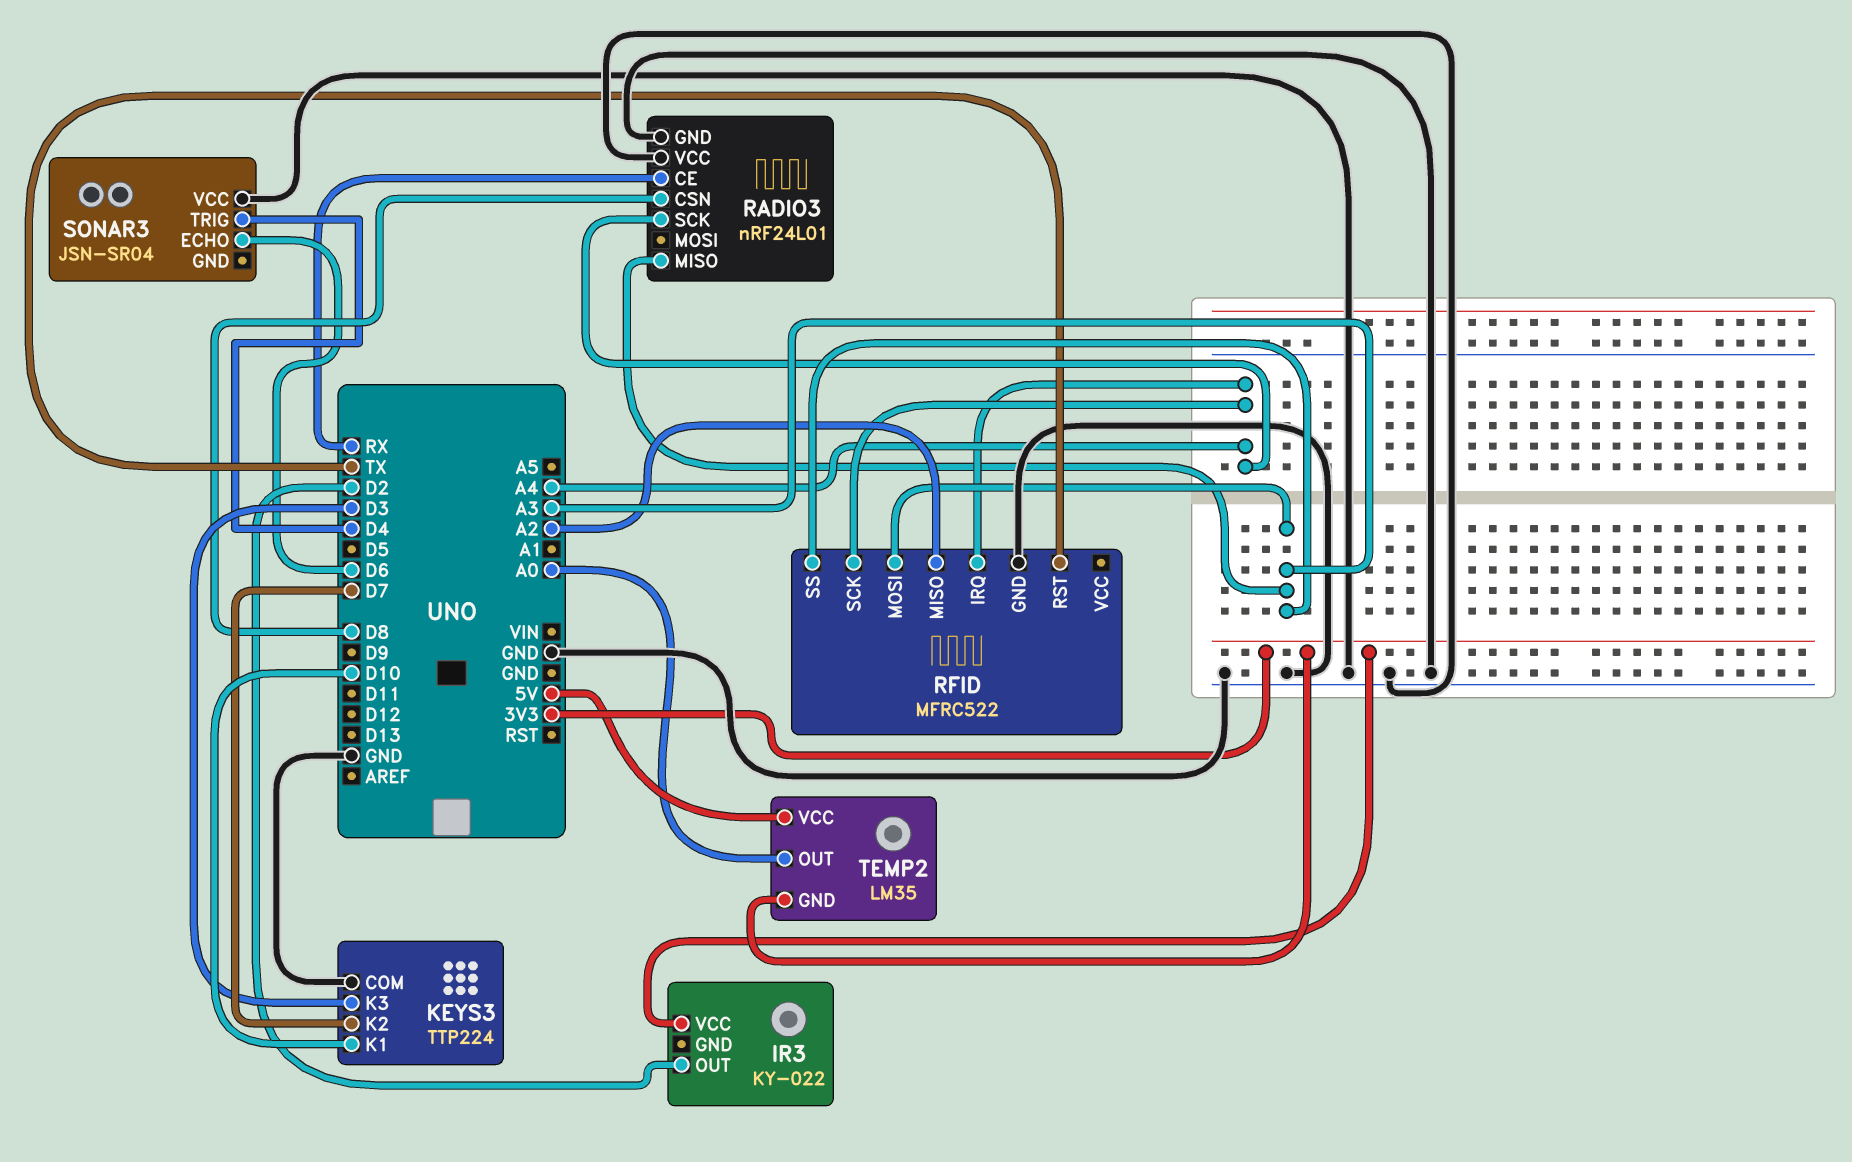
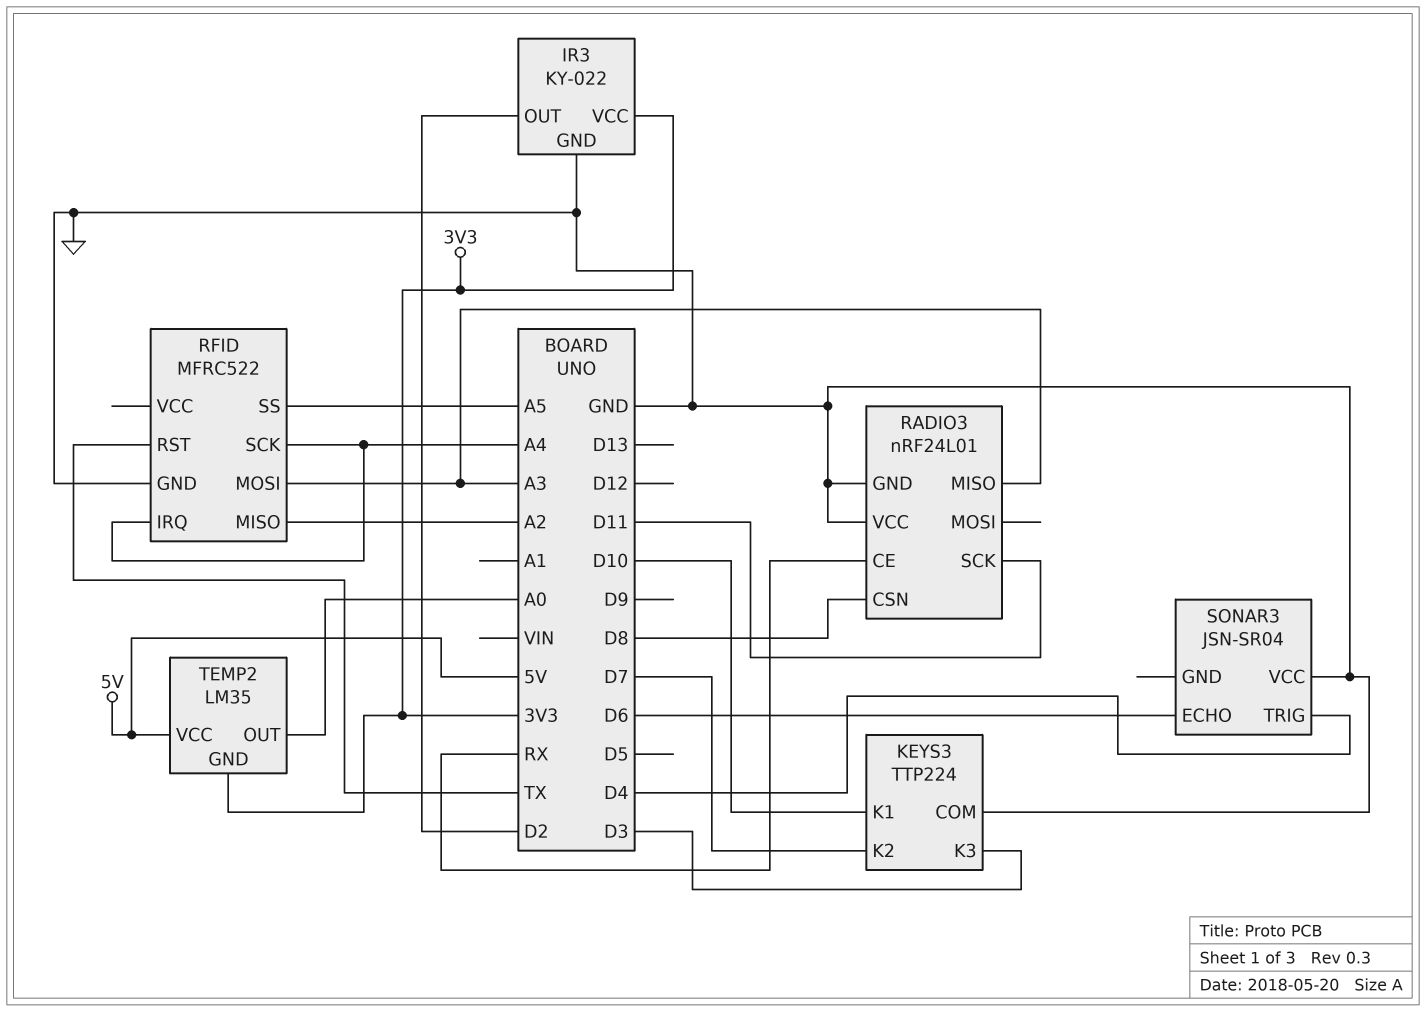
IR3 pin GND: none -> GND
RADIO3 pin SCK: A4 -> D11
RFID pin SS: A3 -> A5

